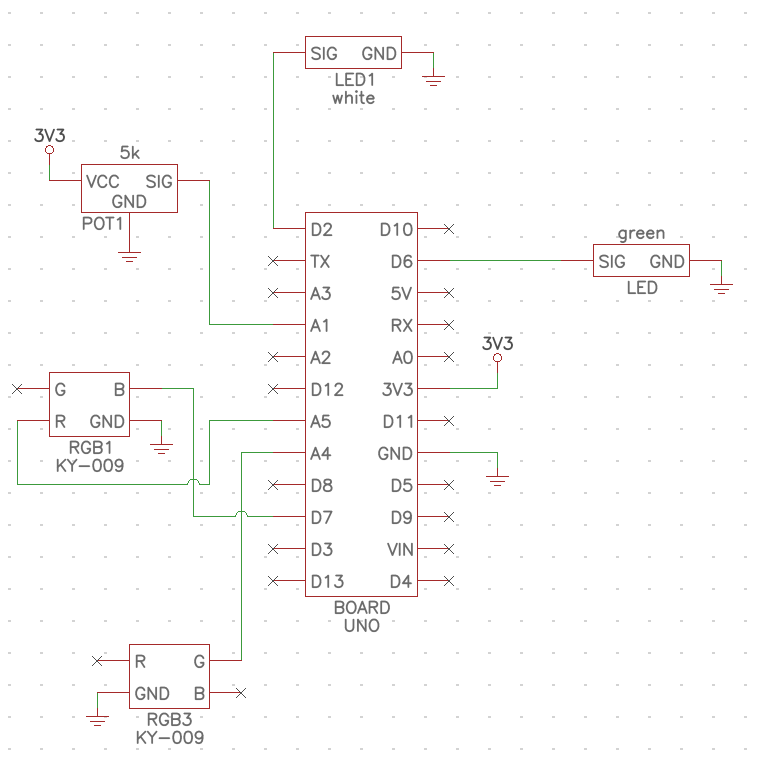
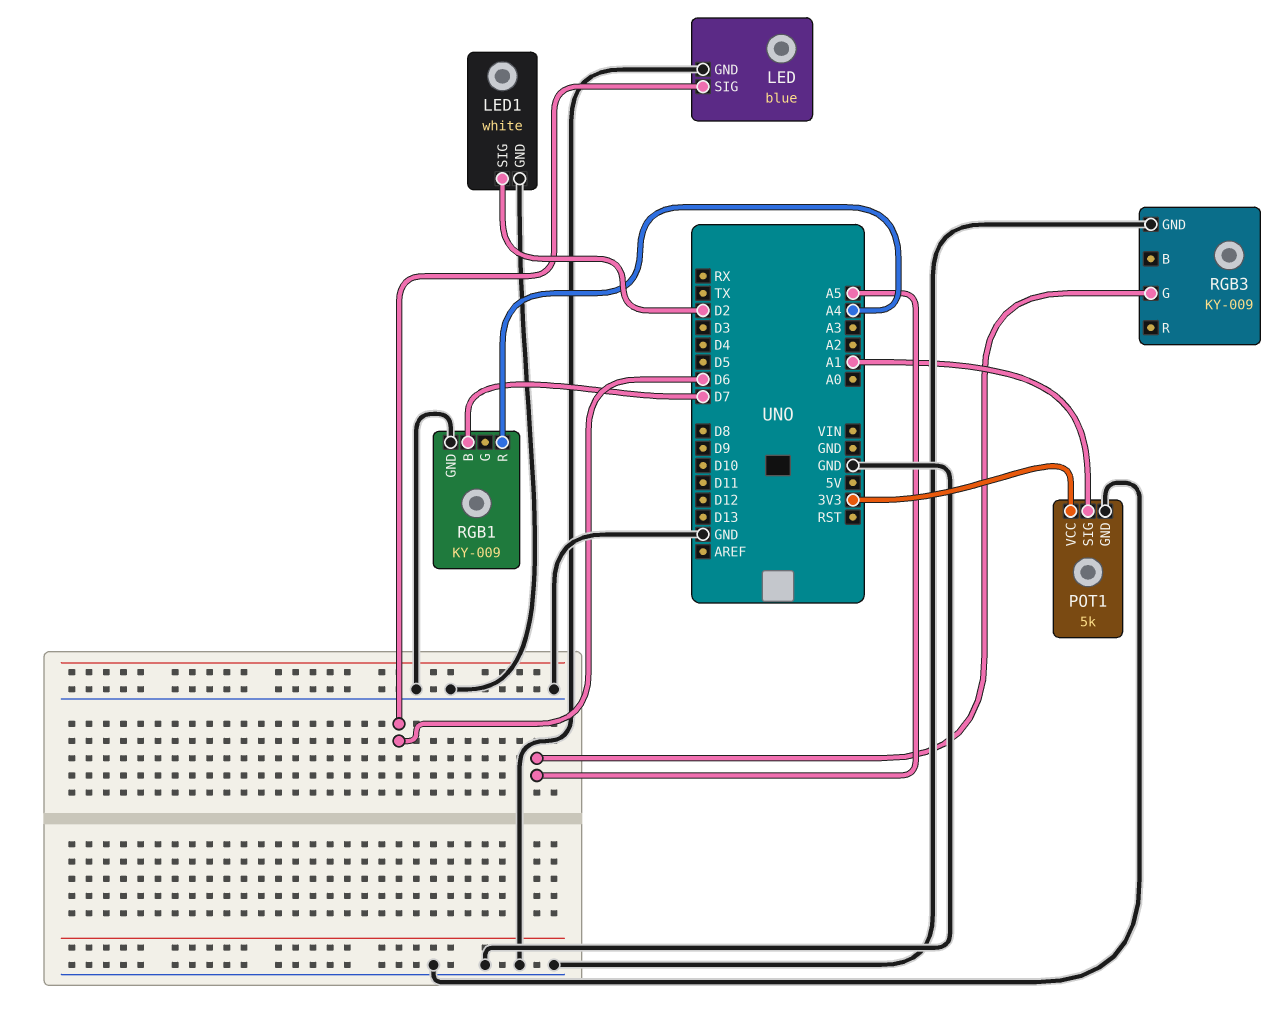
LED: green -> blue
RGB1 pin R: A5 -> A4
RGB3 pin G: A4 -> A5

